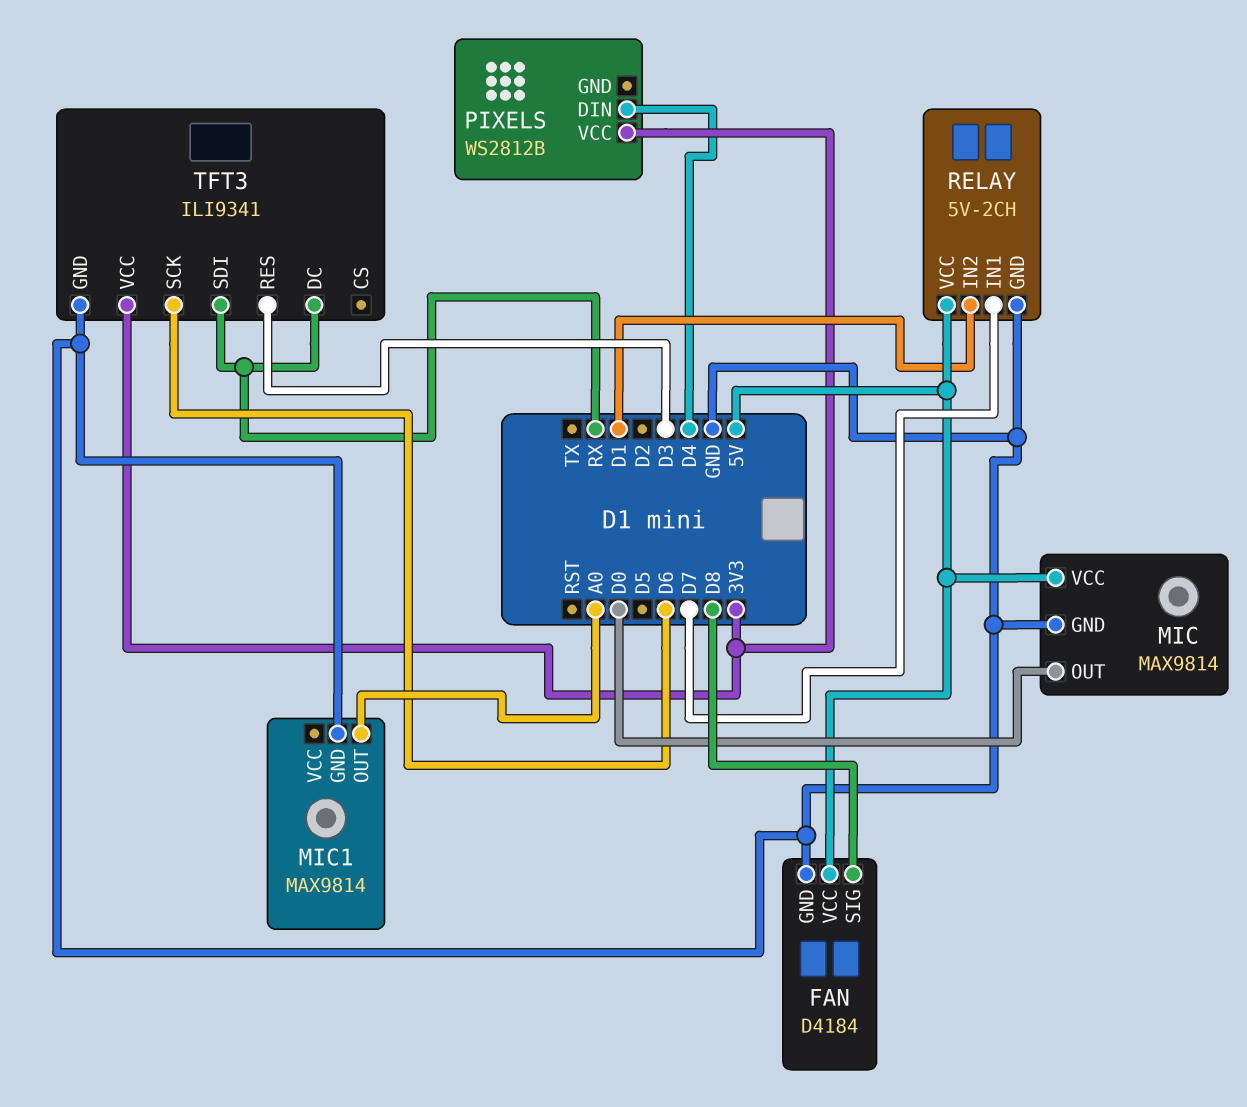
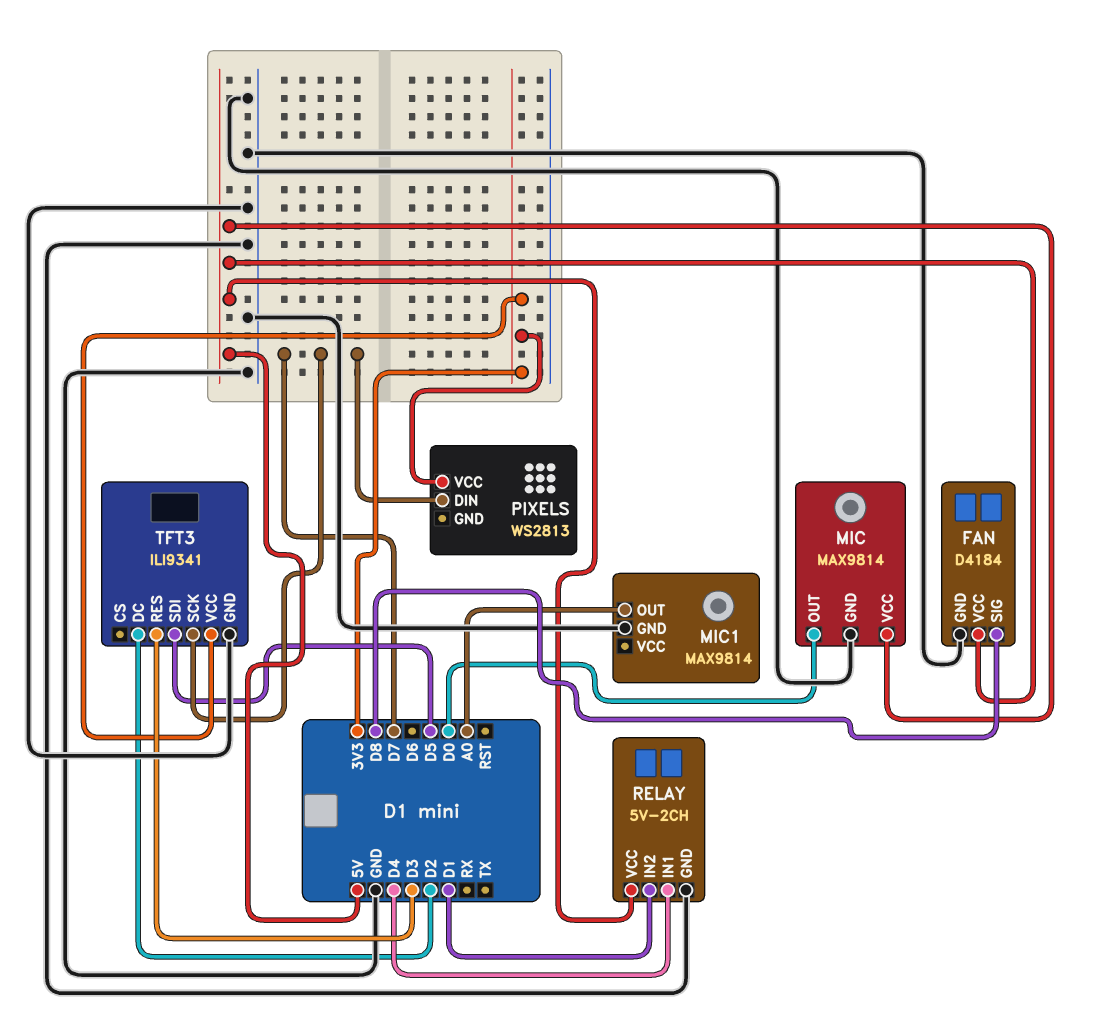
PIXELS: WS2812B -> WS2813
PIXELS pin DIN: D4 -> D7
RELAY pin IN1: D7 -> D4
TFT3 pin DC: RX -> D2
TFT3 pin SCK: D6 -> D7
TFT3 pin SDI: RX -> D5

